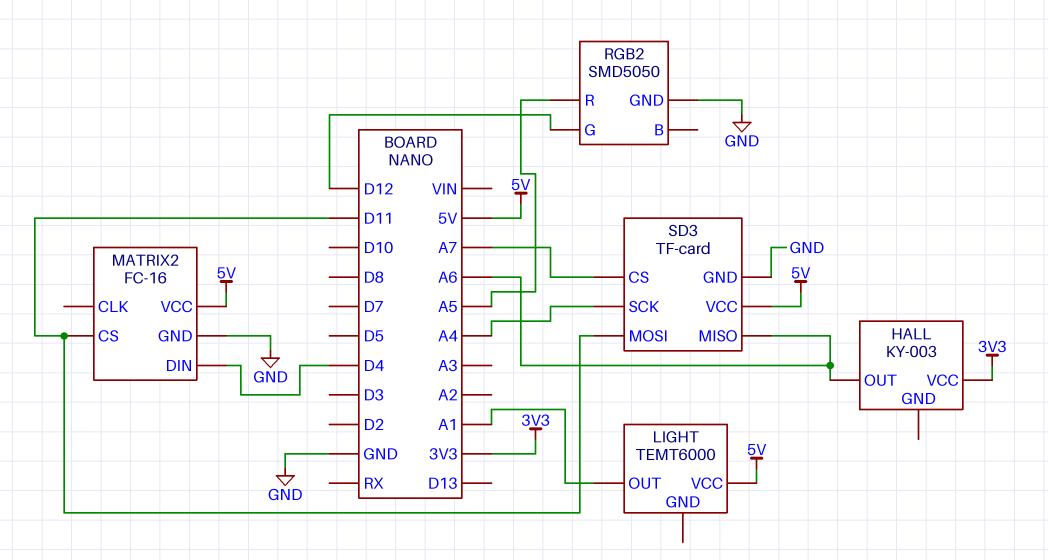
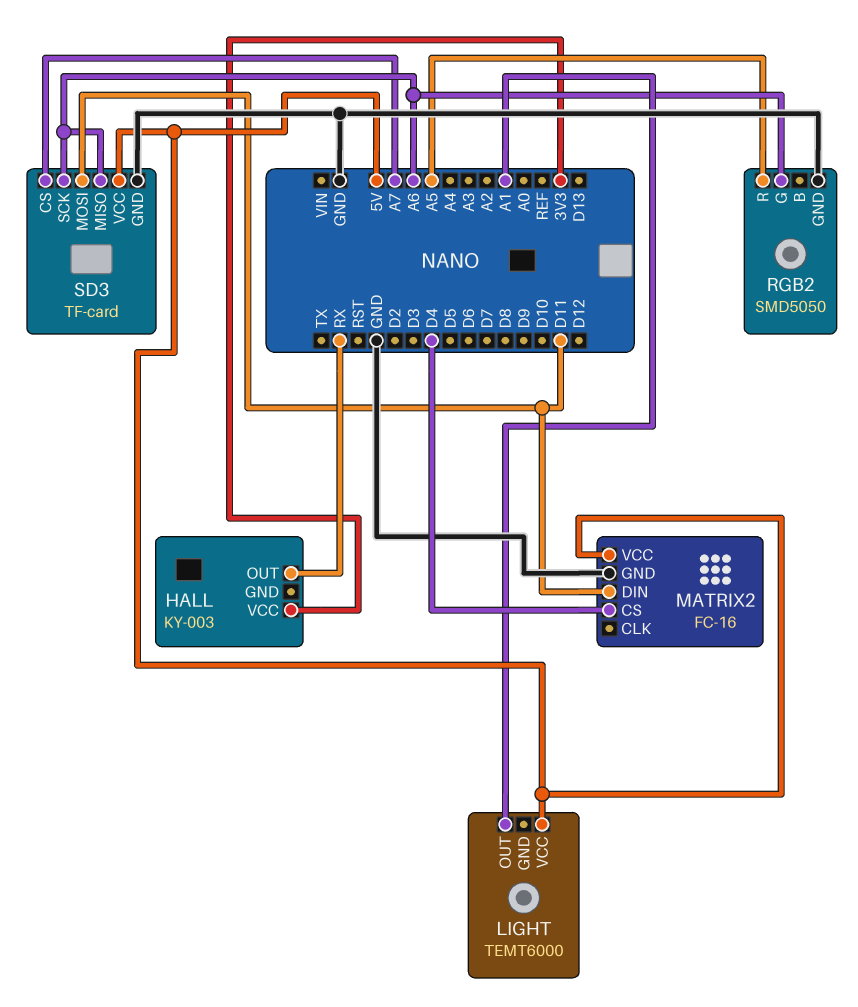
HALL pin OUT: A6 -> RX
MATRIX2 pin CS: D11 -> D4
MATRIX2 pin DIN: D4 -> D11
RGB2 pin G: D12 -> A6
SD3 pin SCK: A4 -> A6

